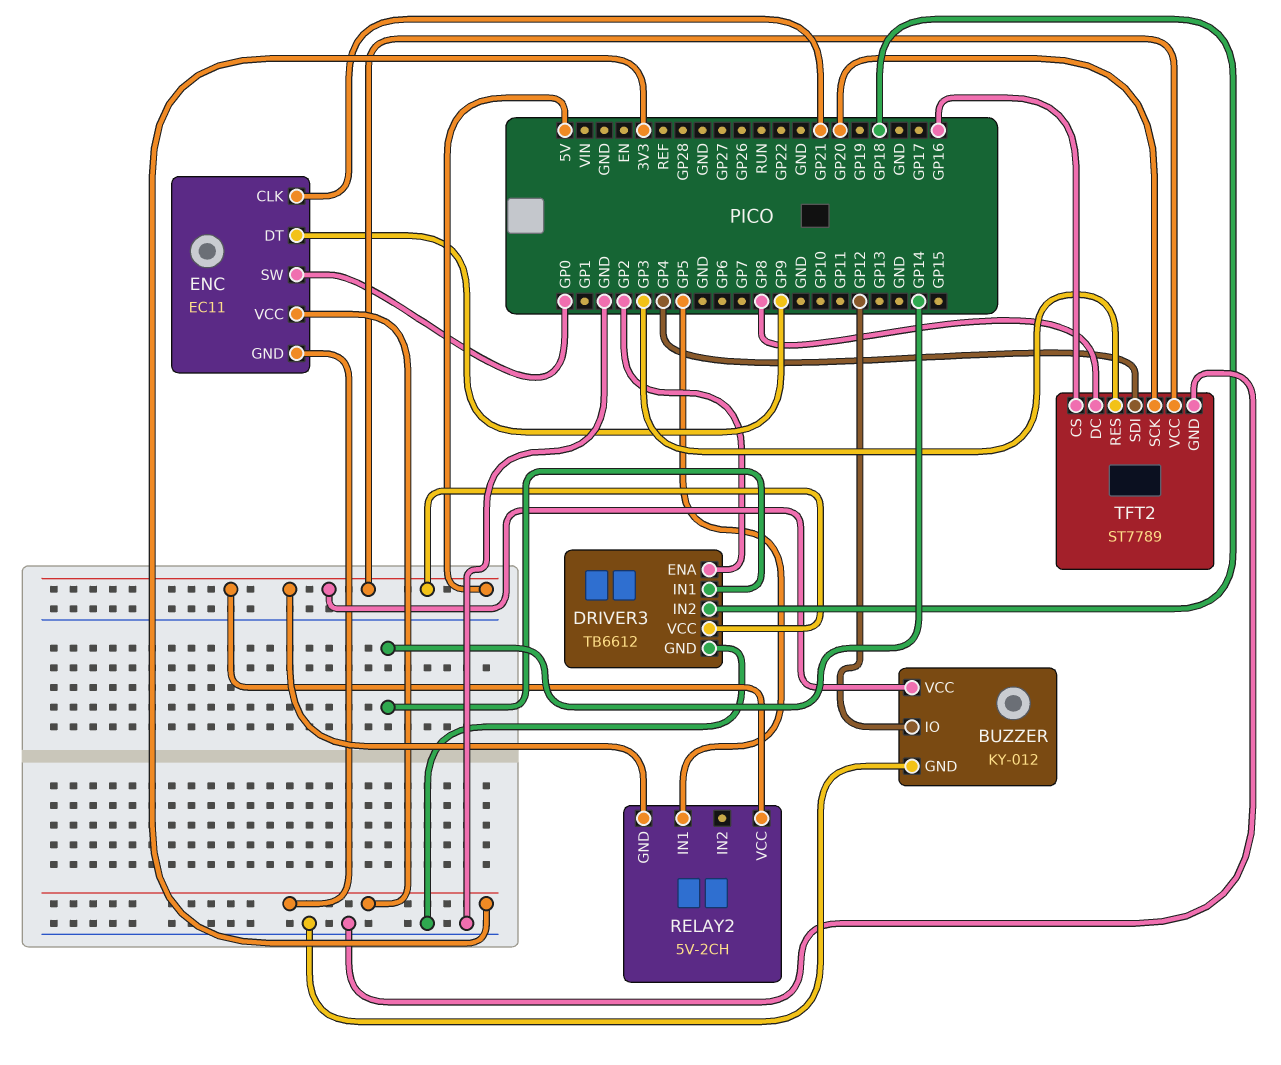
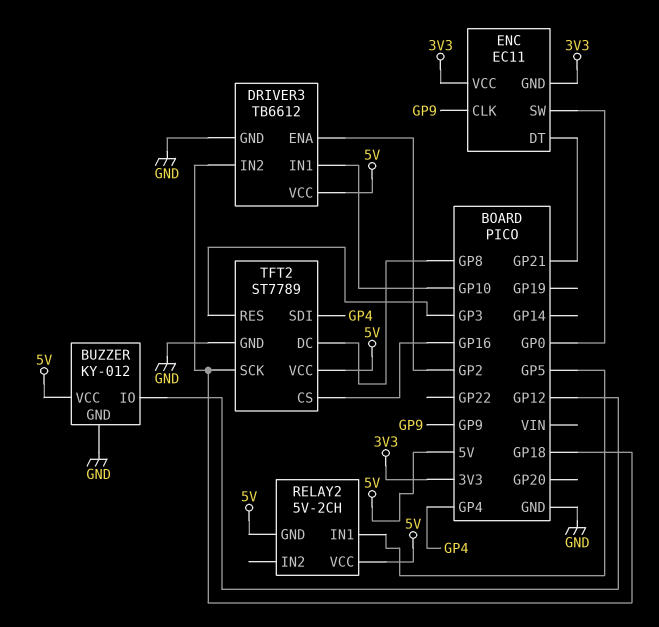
DRIVER3 pin IN1: GP14 -> GP10
ENC pin CLK: GP21 -> GP9
ENC pin DT: GP9 -> GP21
TFT2 pin SCK: GP20 -> GP18

